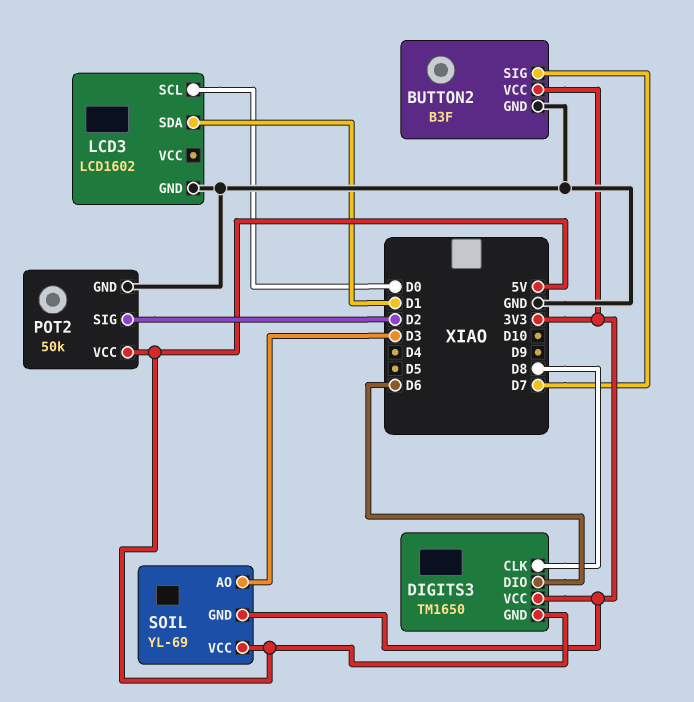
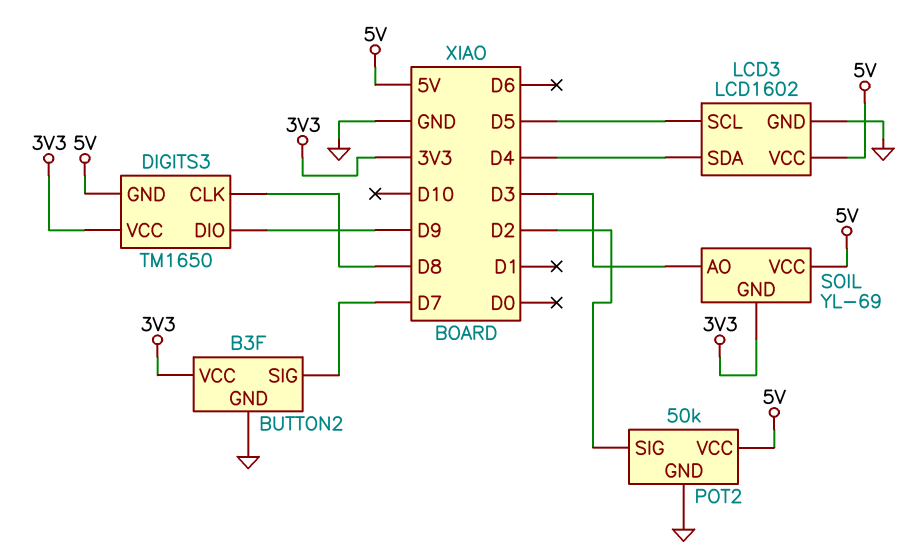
DIGITS3 pin DIO: D6 -> D9
LCD3 pin SCL: D0 -> D5
LCD3 pin SDA: D1 -> D4
LCD3 pin VCC: none -> 5V

